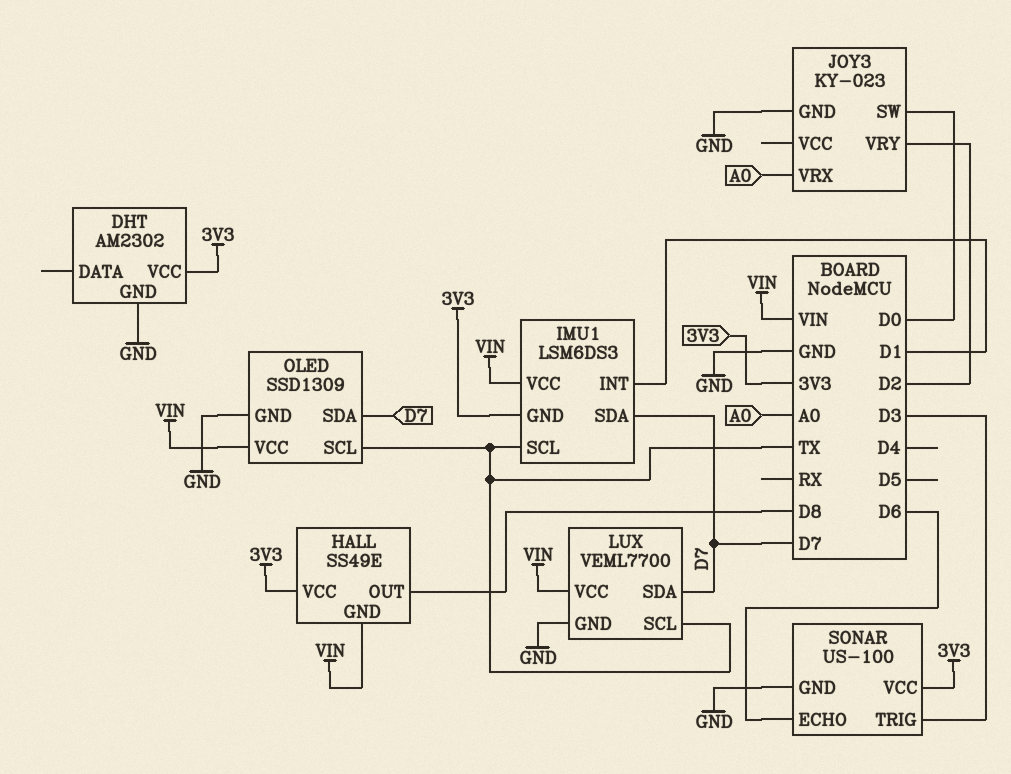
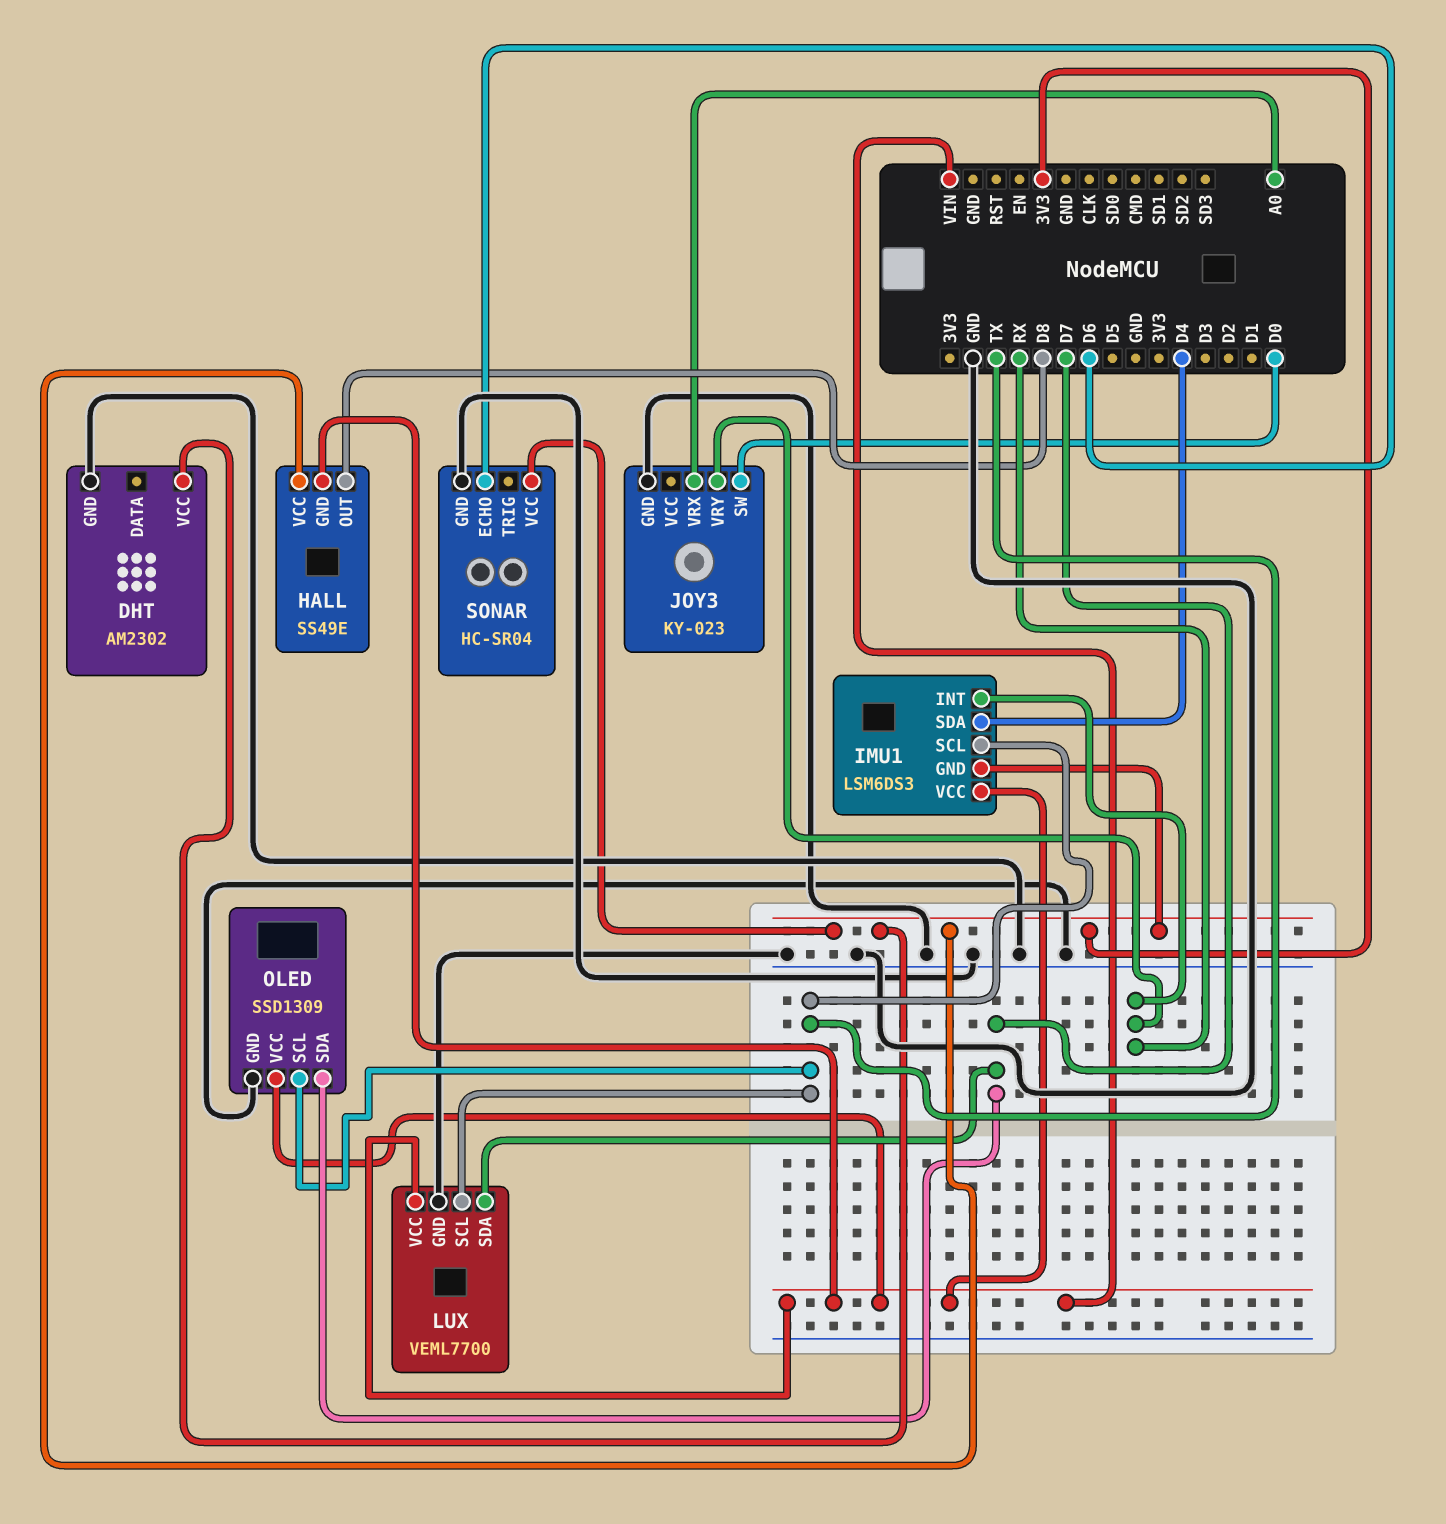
IMU1 pin INT: D1 -> RX
IMU1 pin SDA: D7 -> D4
JOY3 pin VRY: D2 -> RX
SONAR: US-100 -> HC-SR04
SONAR pin TRIG: D3 -> none

